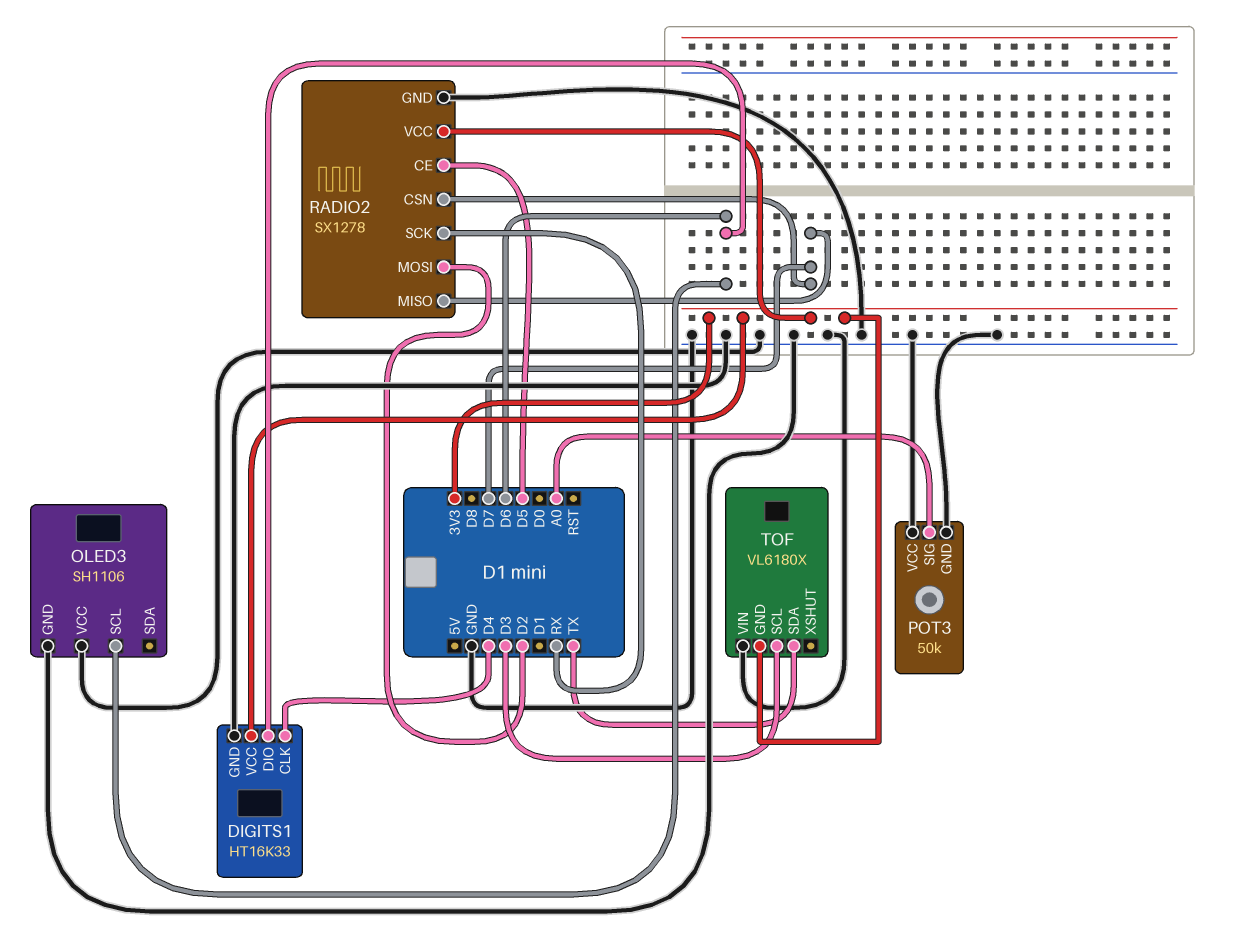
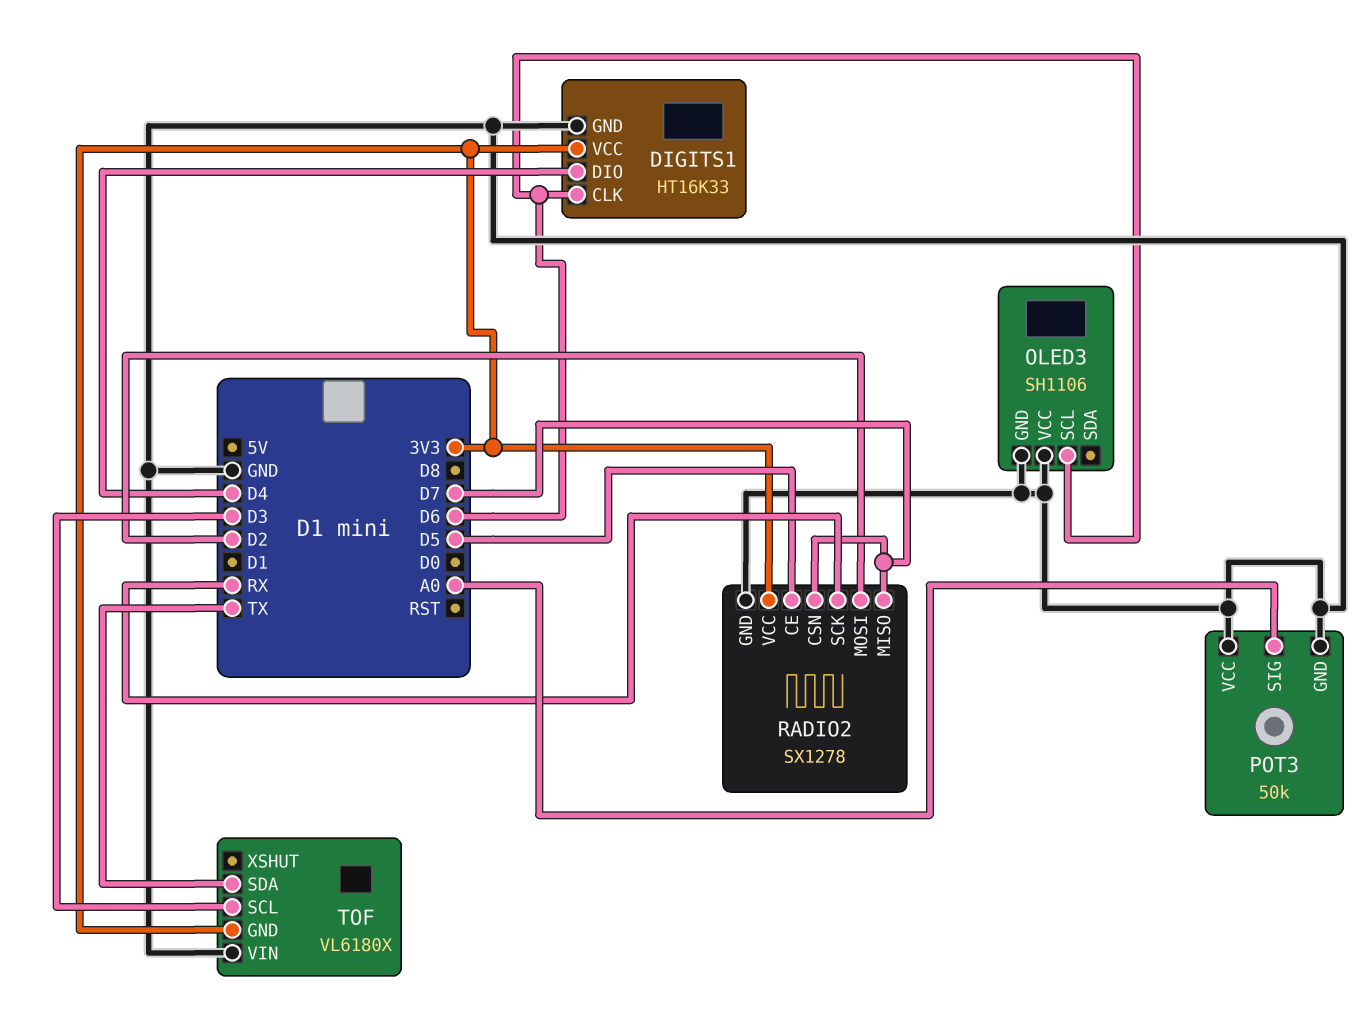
DIGITS1 pin CLK: D4 -> D6
DIGITS1 pin DIO: D6 -> D4

